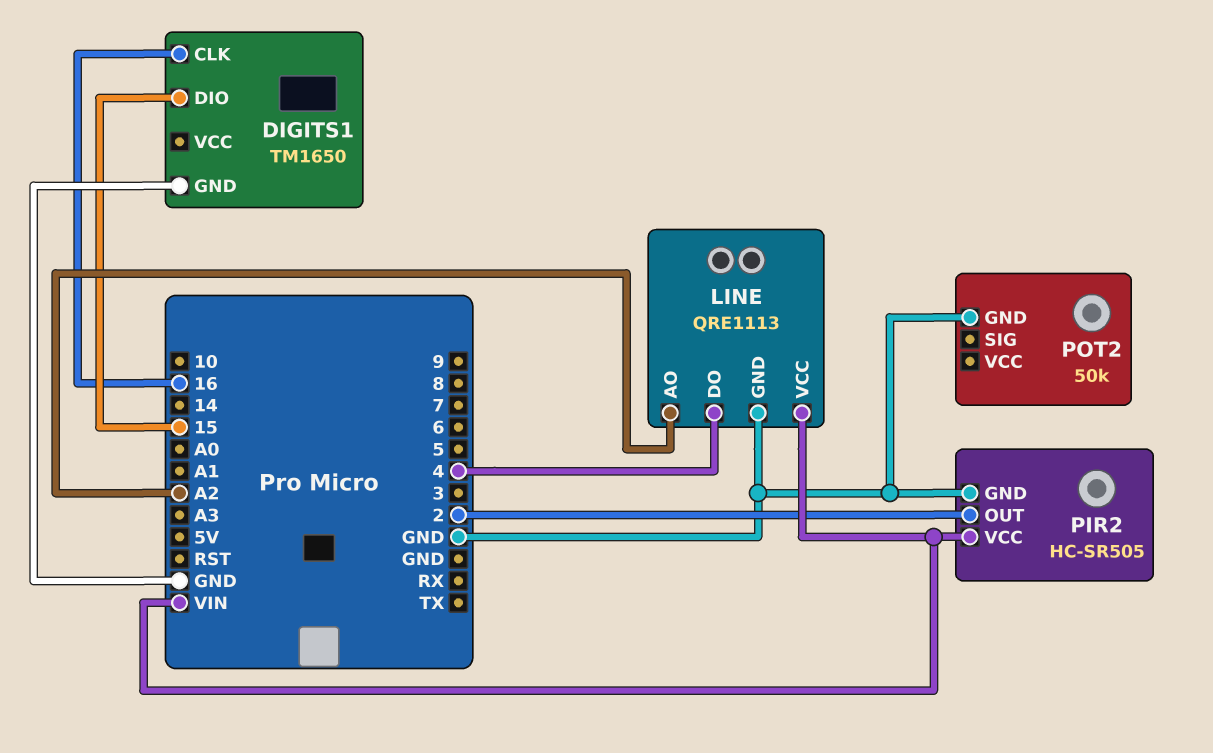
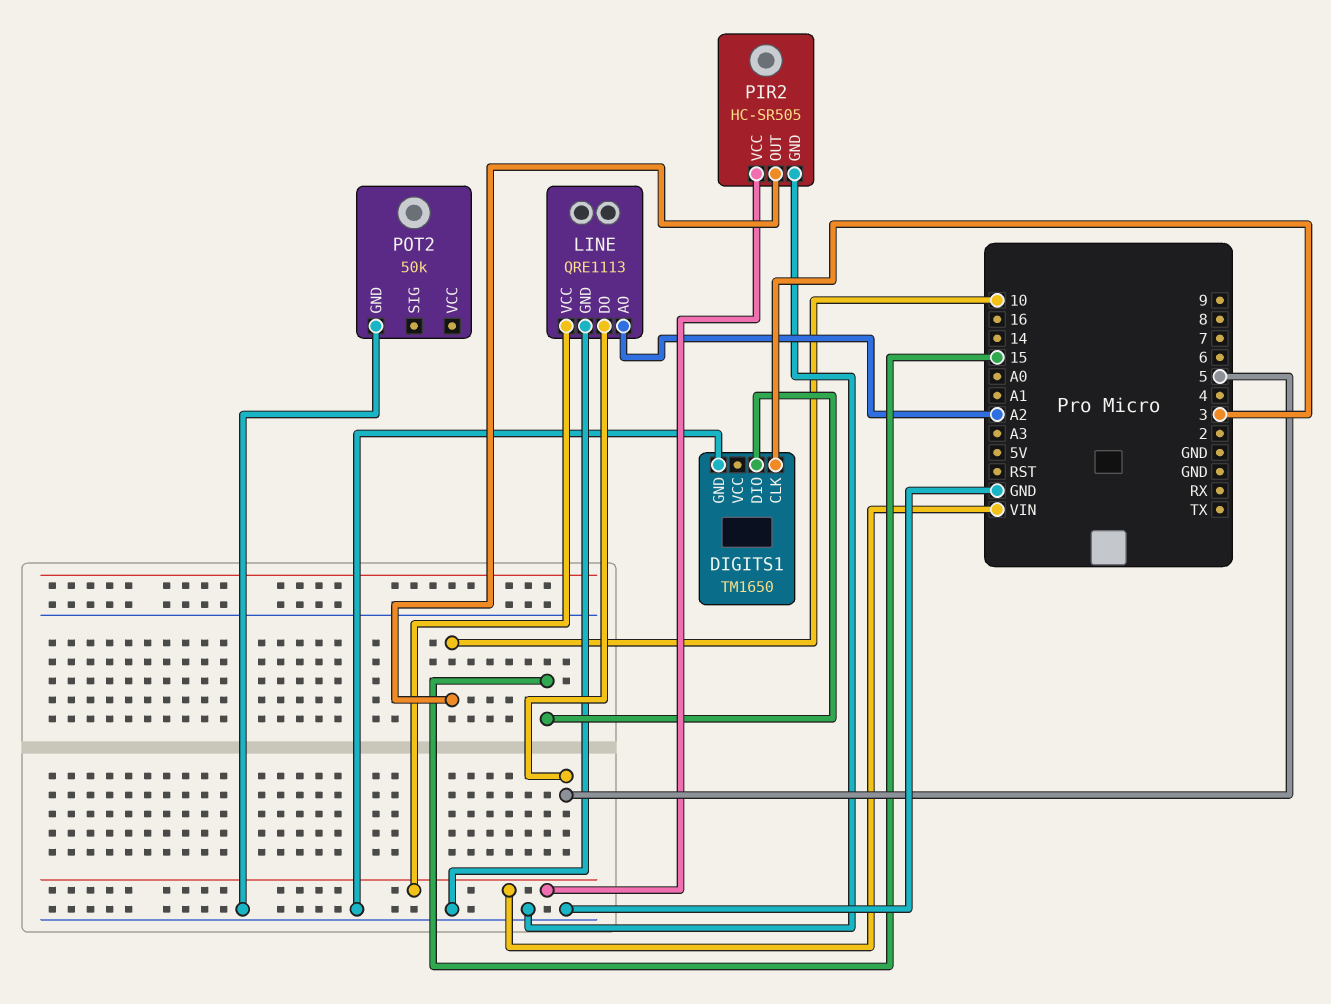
DIGITS1 pin CLK: 16 -> 3
LINE pin DO: 4 -> 5
PIR2 pin OUT: 2 -> 10

